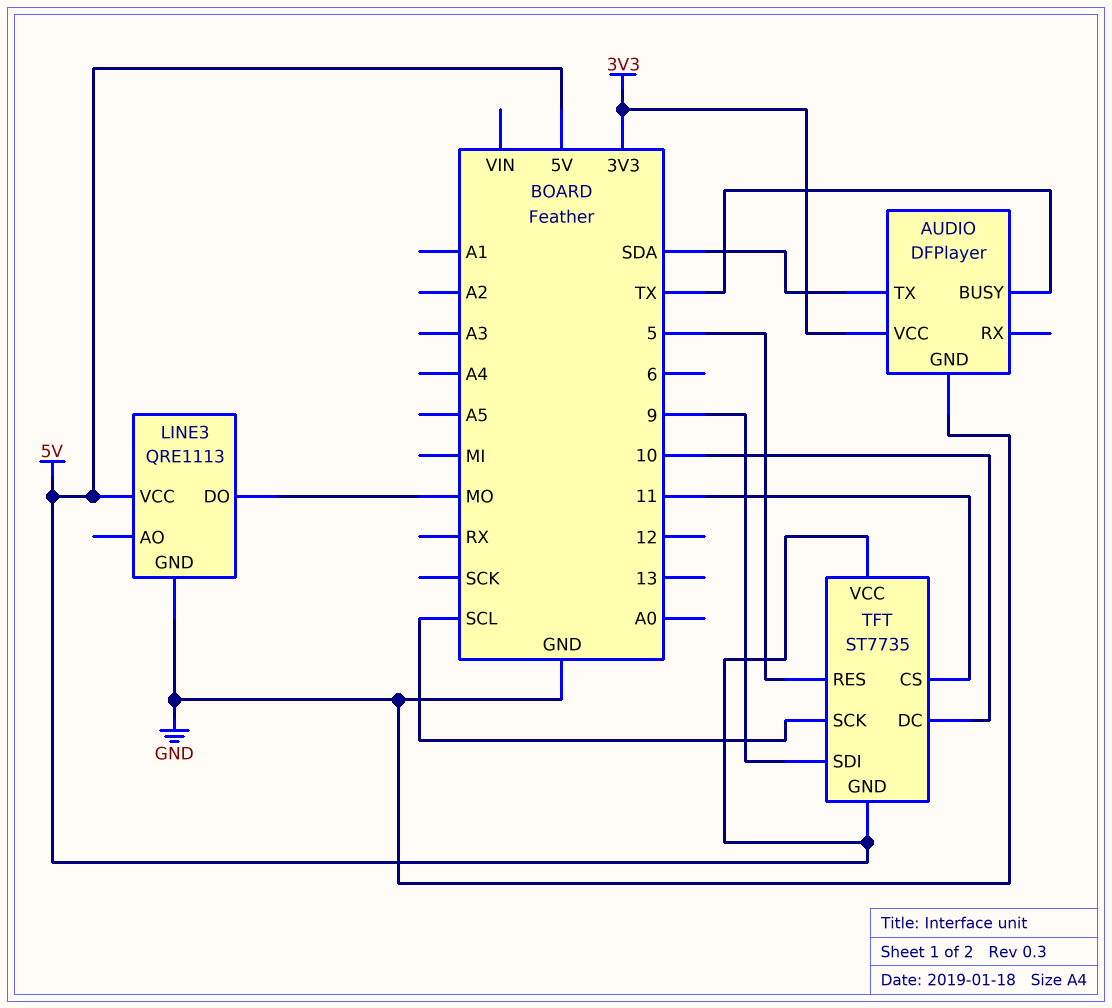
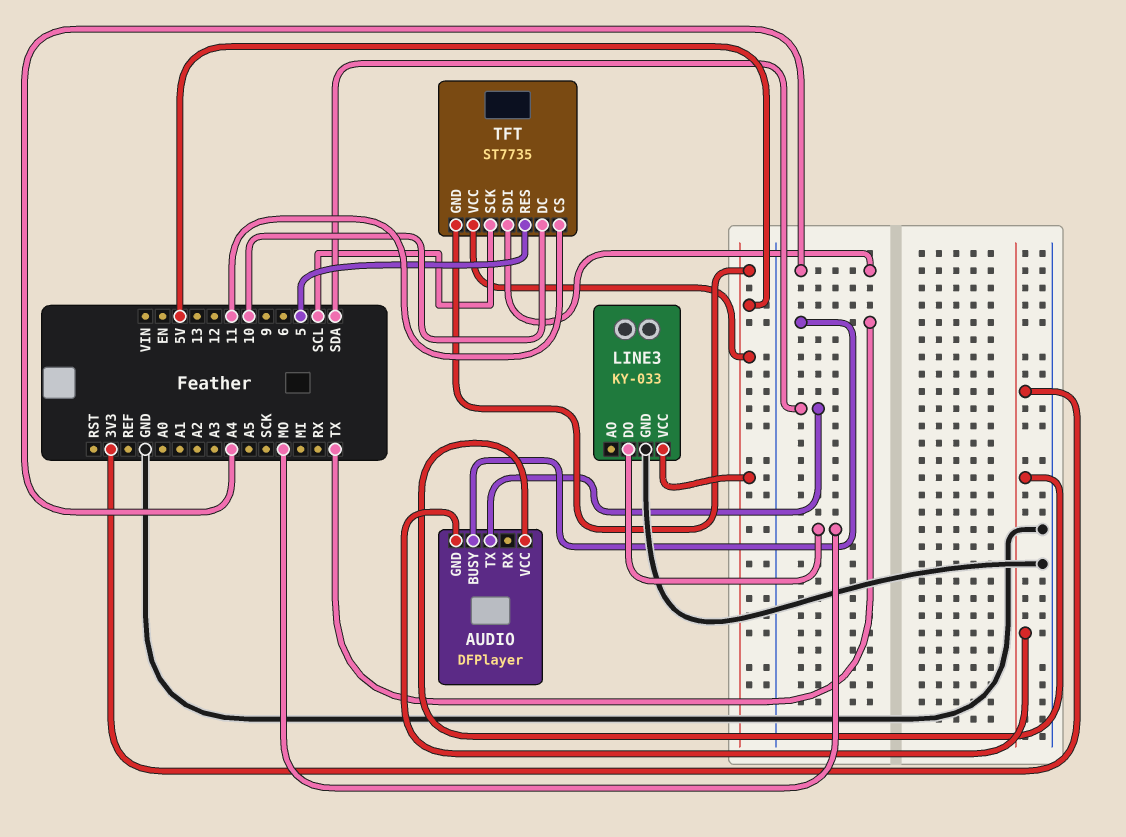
AUDIO pin GND: GND -> 3V3
LINE3: QRE1113 -> KY-033
TFT pin SDI: 9 -> A4

